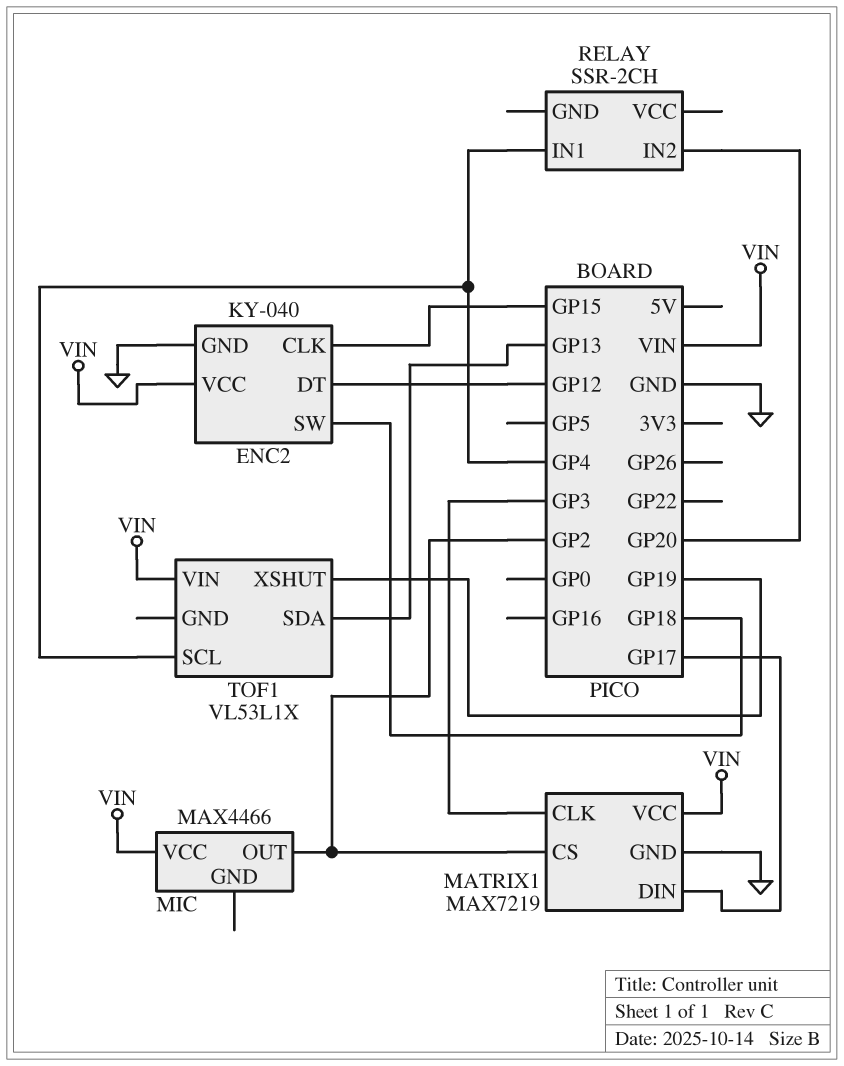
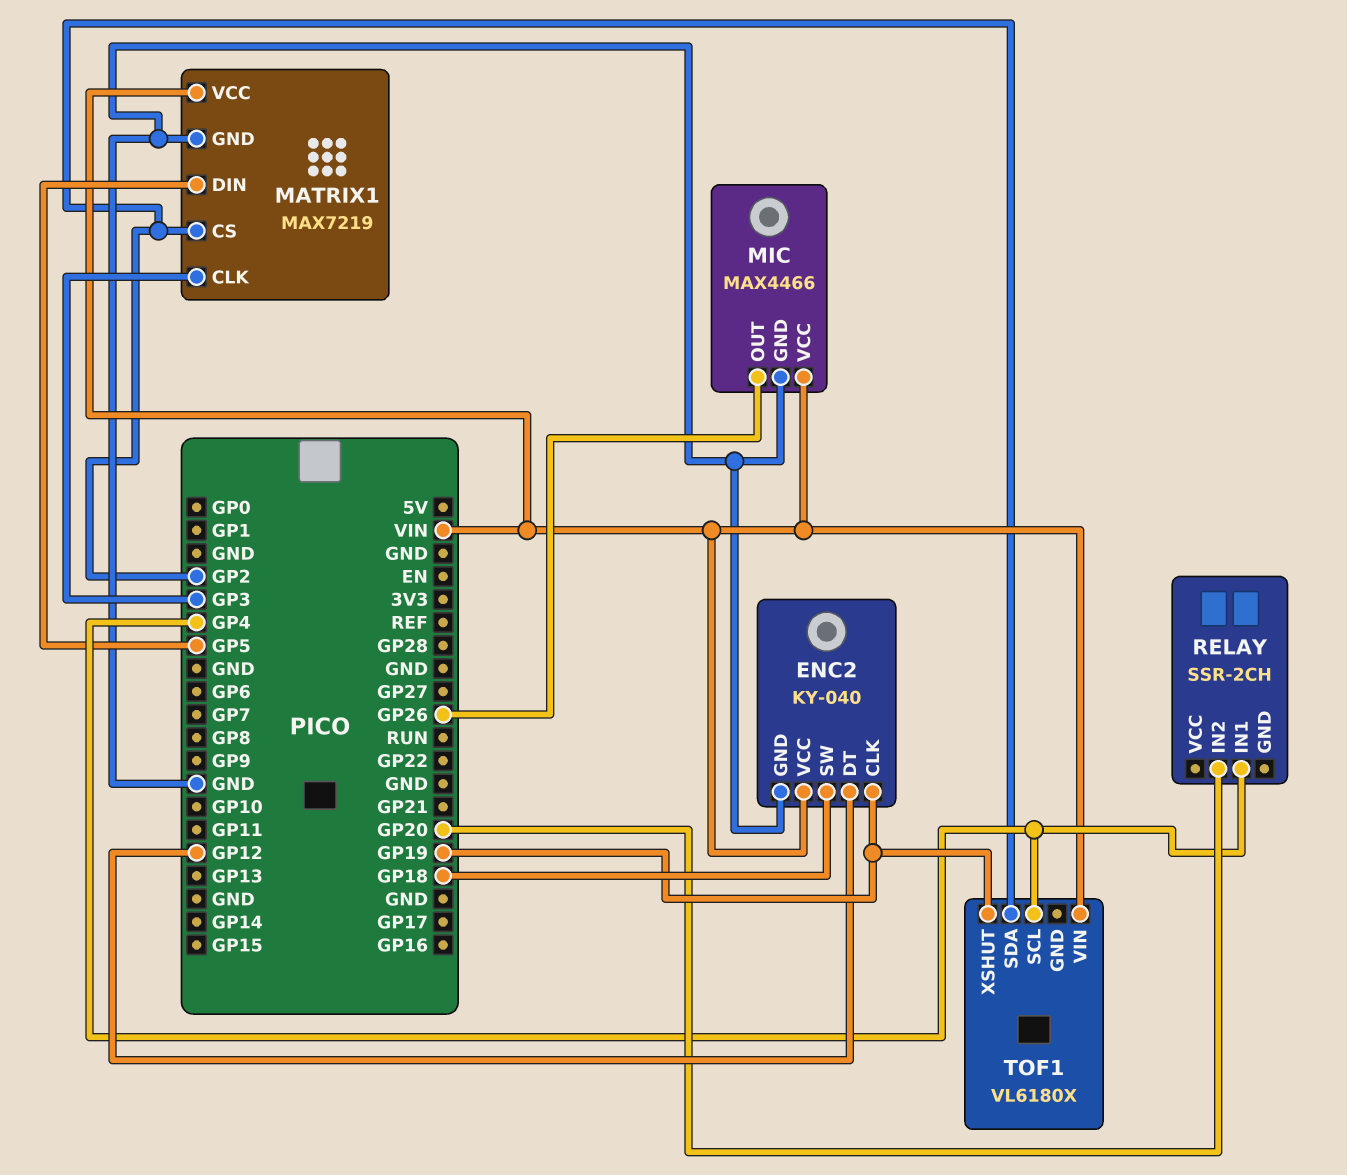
ENC2 pin CLK: GP15 -> GP19
MATRIX1 pin DIN: GP17 -> GP5
MIC pin GND: none -> GND
MIC pin OUT: GP2 -> GP26
TOF1: VL53L1X -> VL6180X
TOF1 pin SDA: GP13 -> GP2

